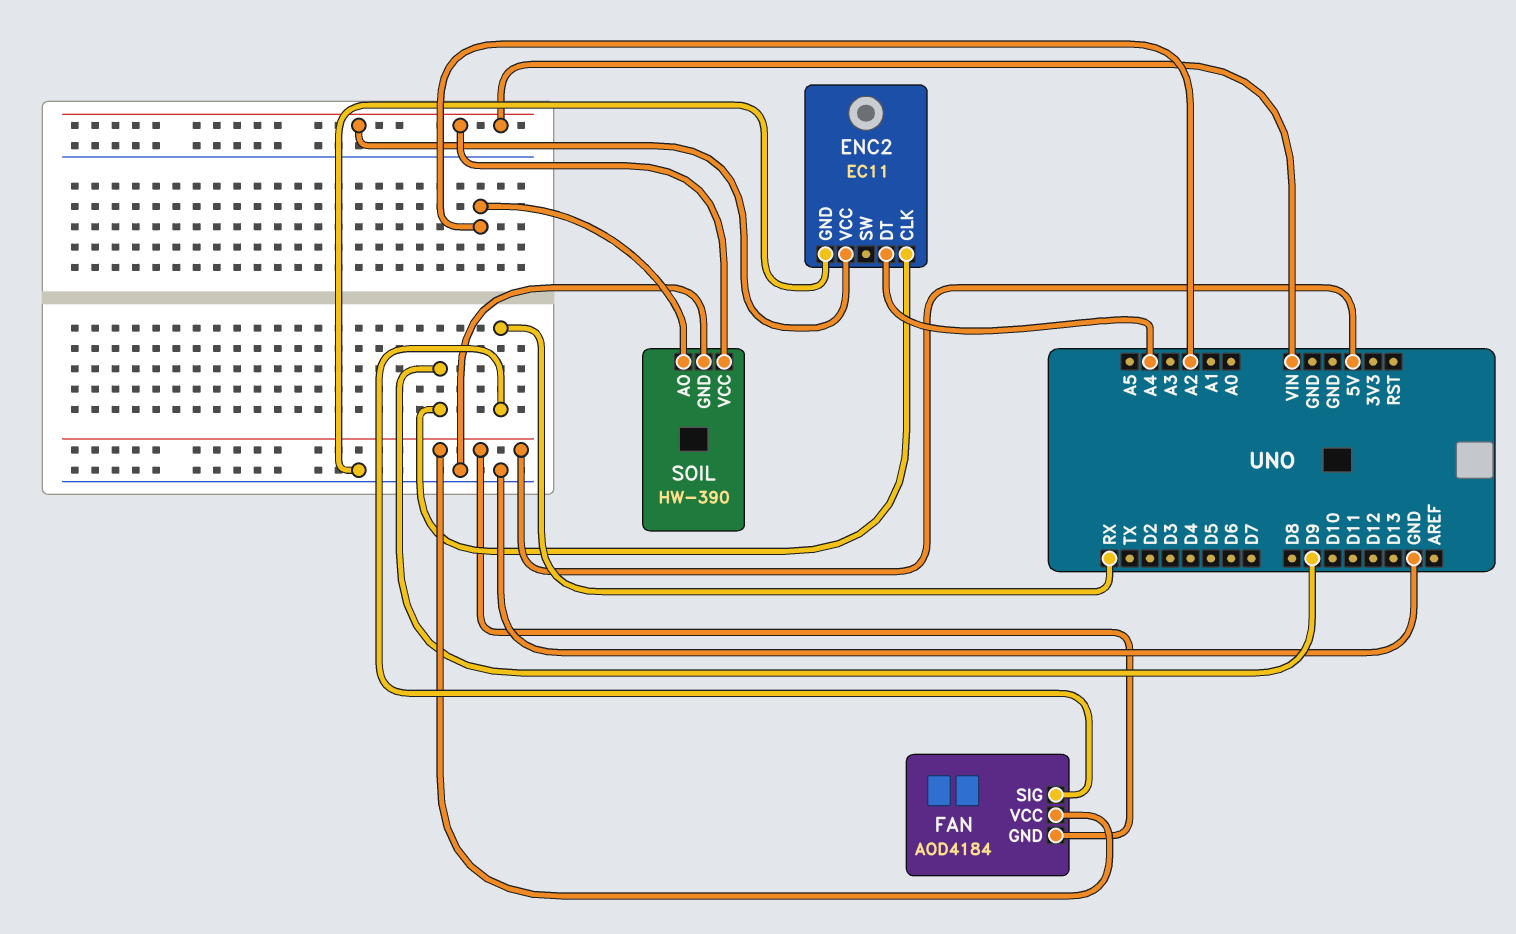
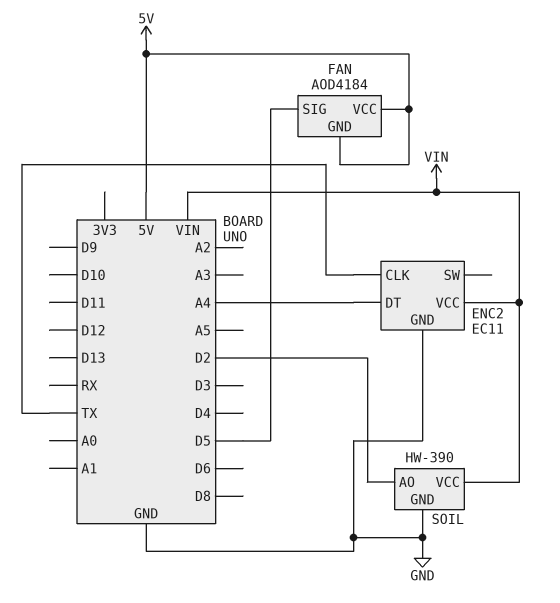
ENC2 pin CLK: D9 -> TX
FAN pin SIG: RX -> D5
SOIL pin AO: A2 -> D2

